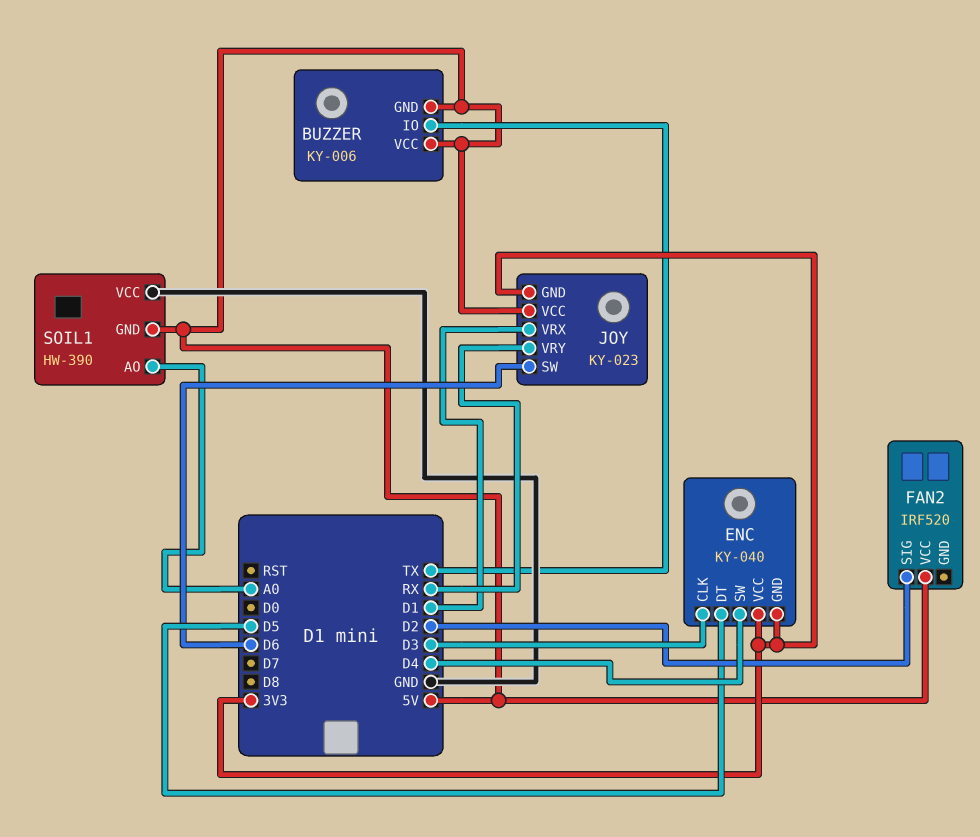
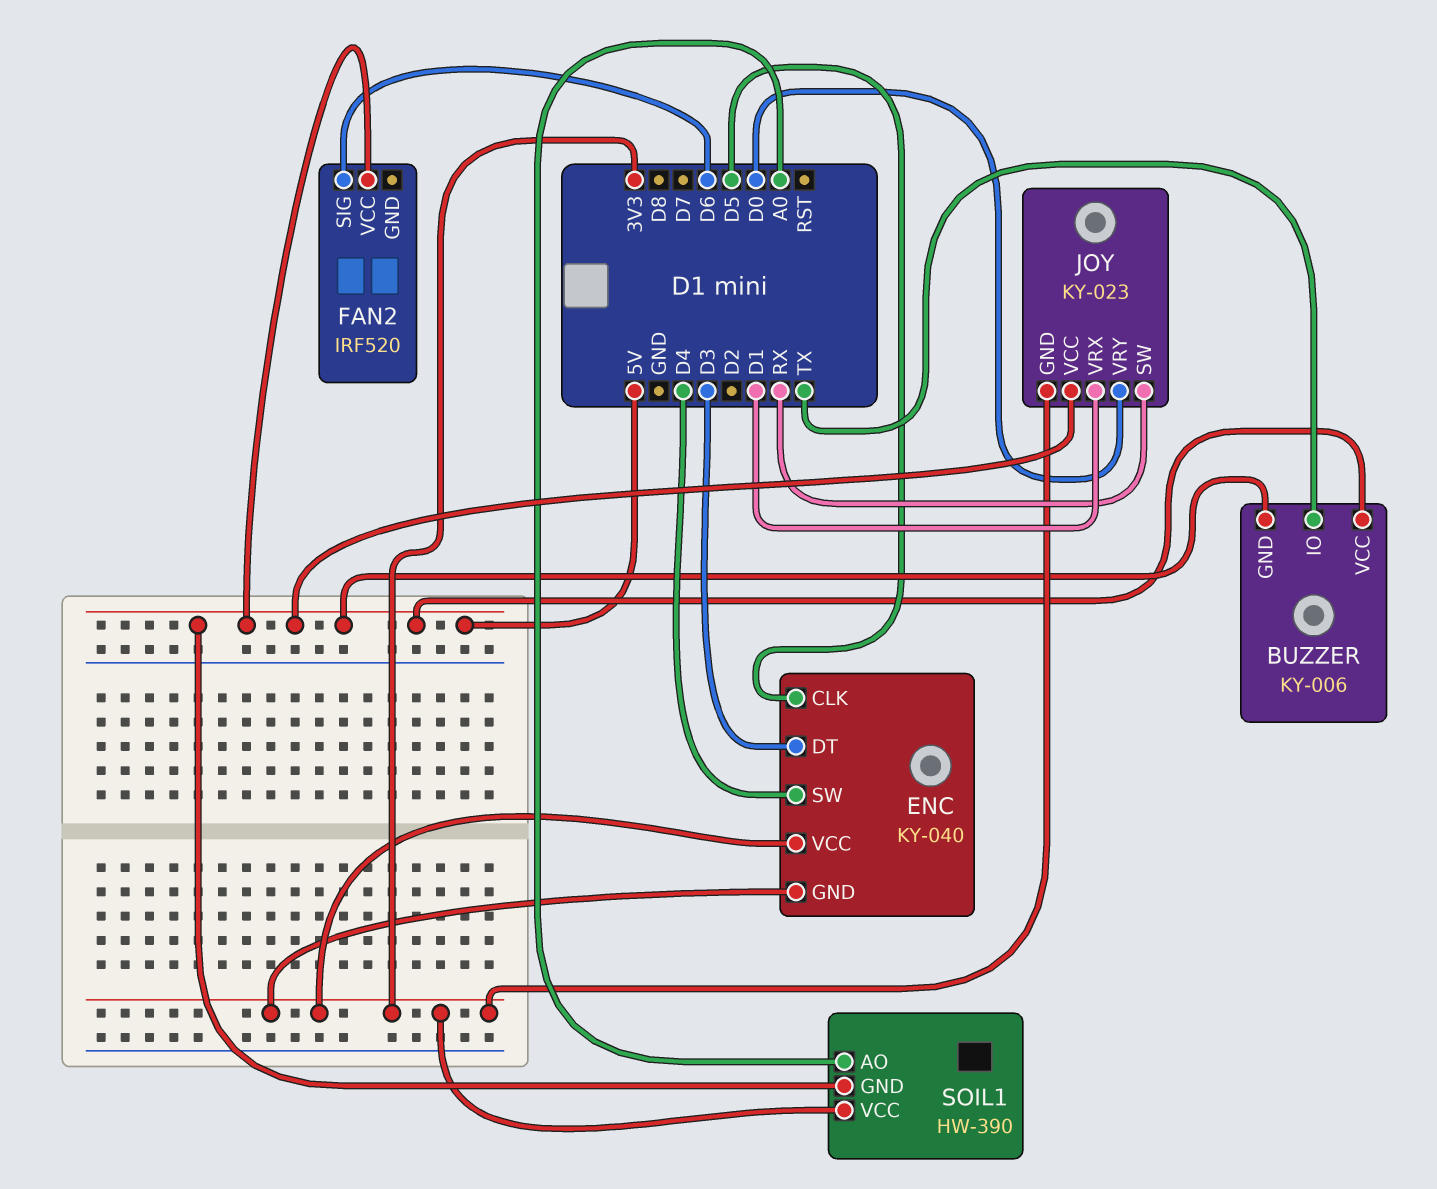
ENC pin CLK: D3 -> D5
ENC pin DT: D5 -> D3
FAN2 pin SIG: D2 -> D6
JOY pin SW: D6 -> RX
JOY pin VRY: RX -> D0
SOIL1 pin VCC: GND -> 3V3

